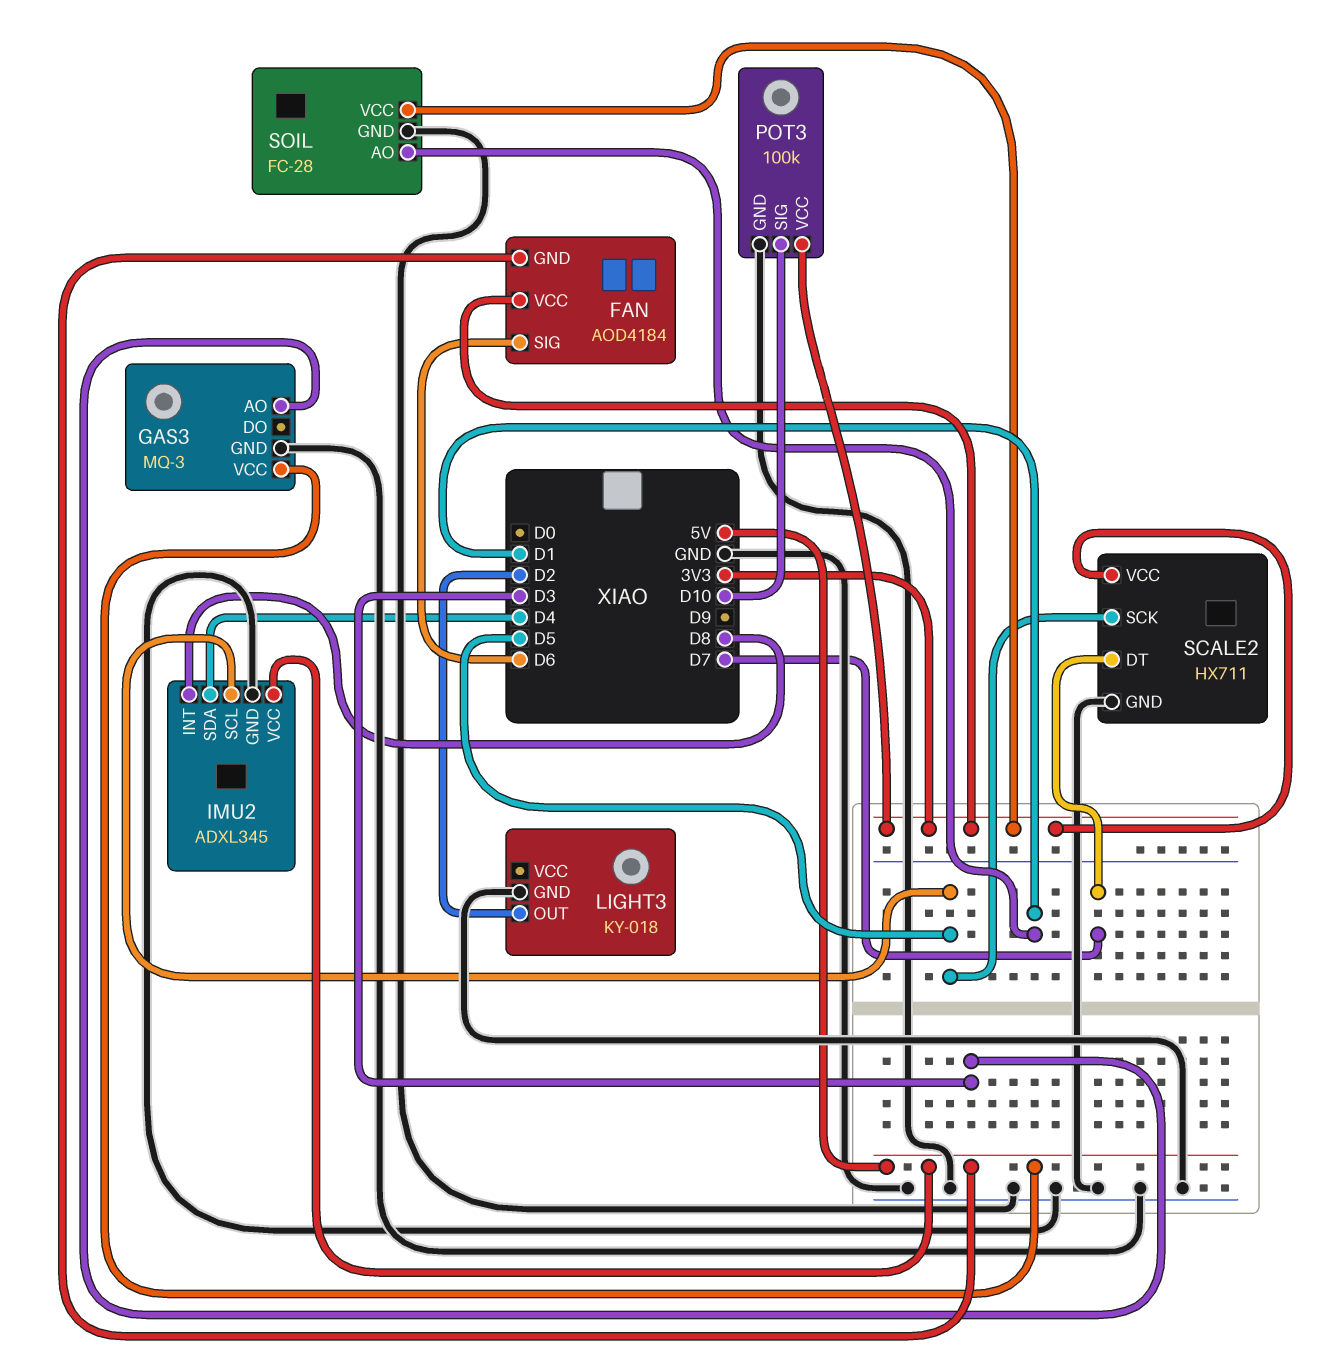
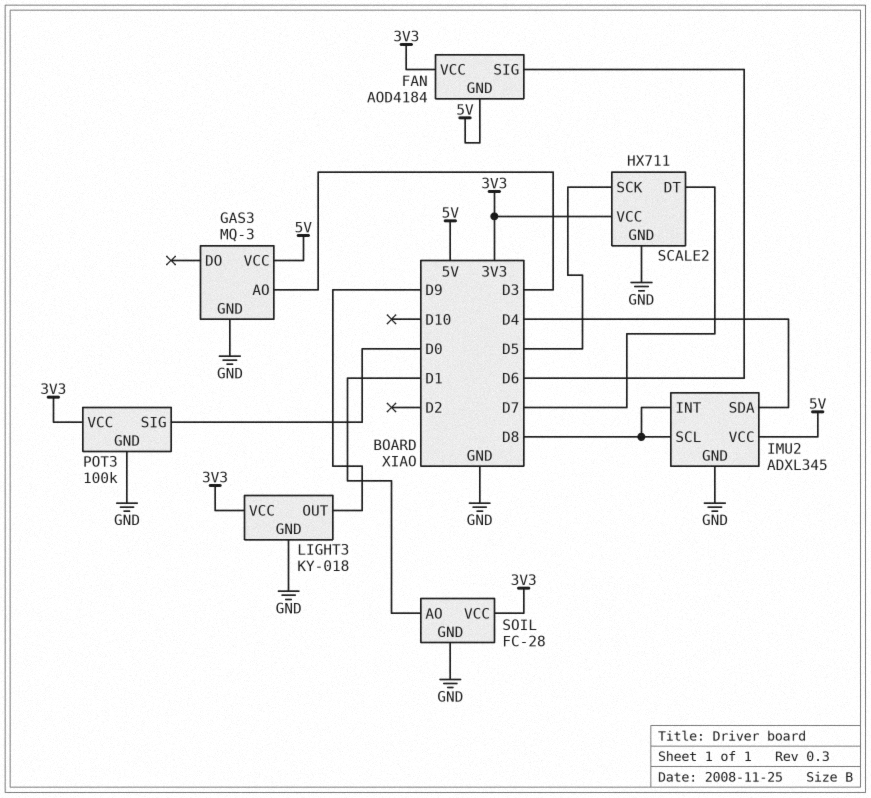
IMU2 pin SCL: D5 -> D8
LIGHT3 pin OUT: D2 -> D9
LIGHT3 pin VCC: none -> 3V3
POT3 pin SIG: D10 -> D0

